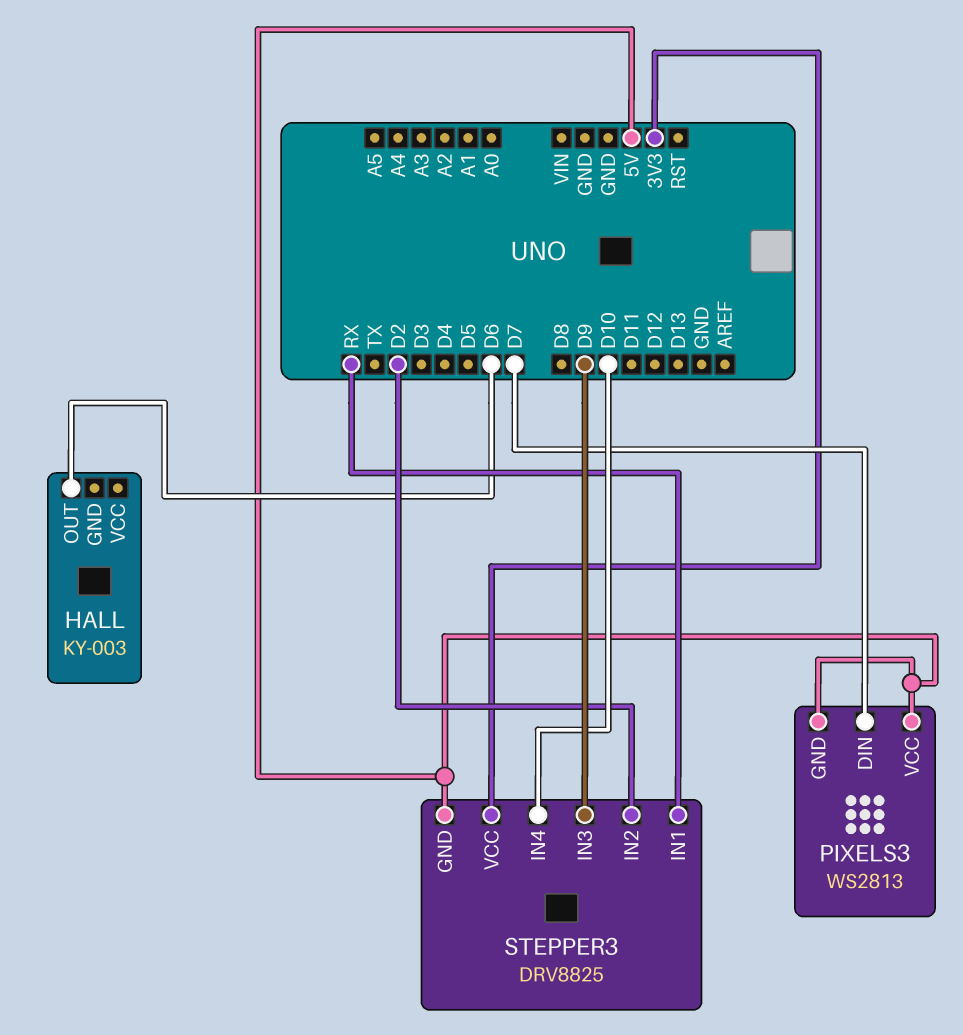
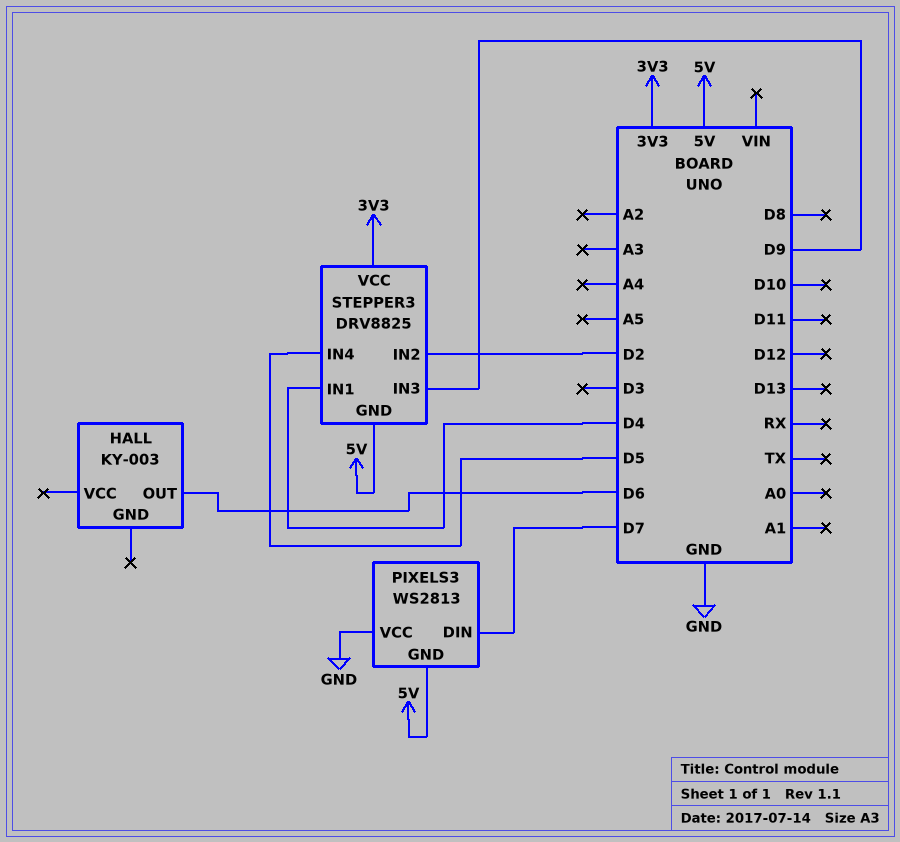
PIXELS3 pin VCC: 5V -> GND
STEPPER3 pin IN1: RX -> D4
STEPPER3 pin IN4: D10 -> D5

